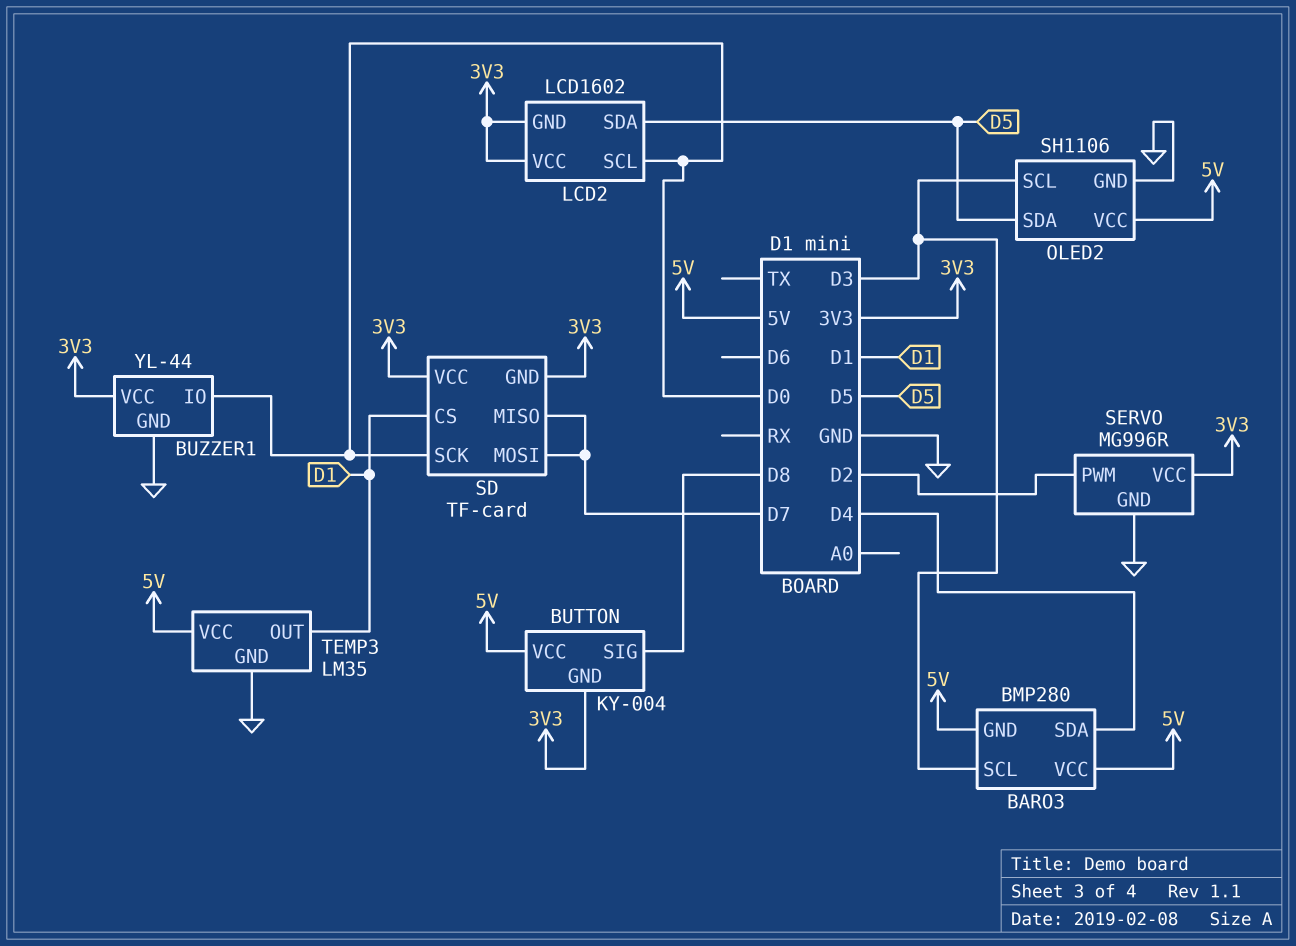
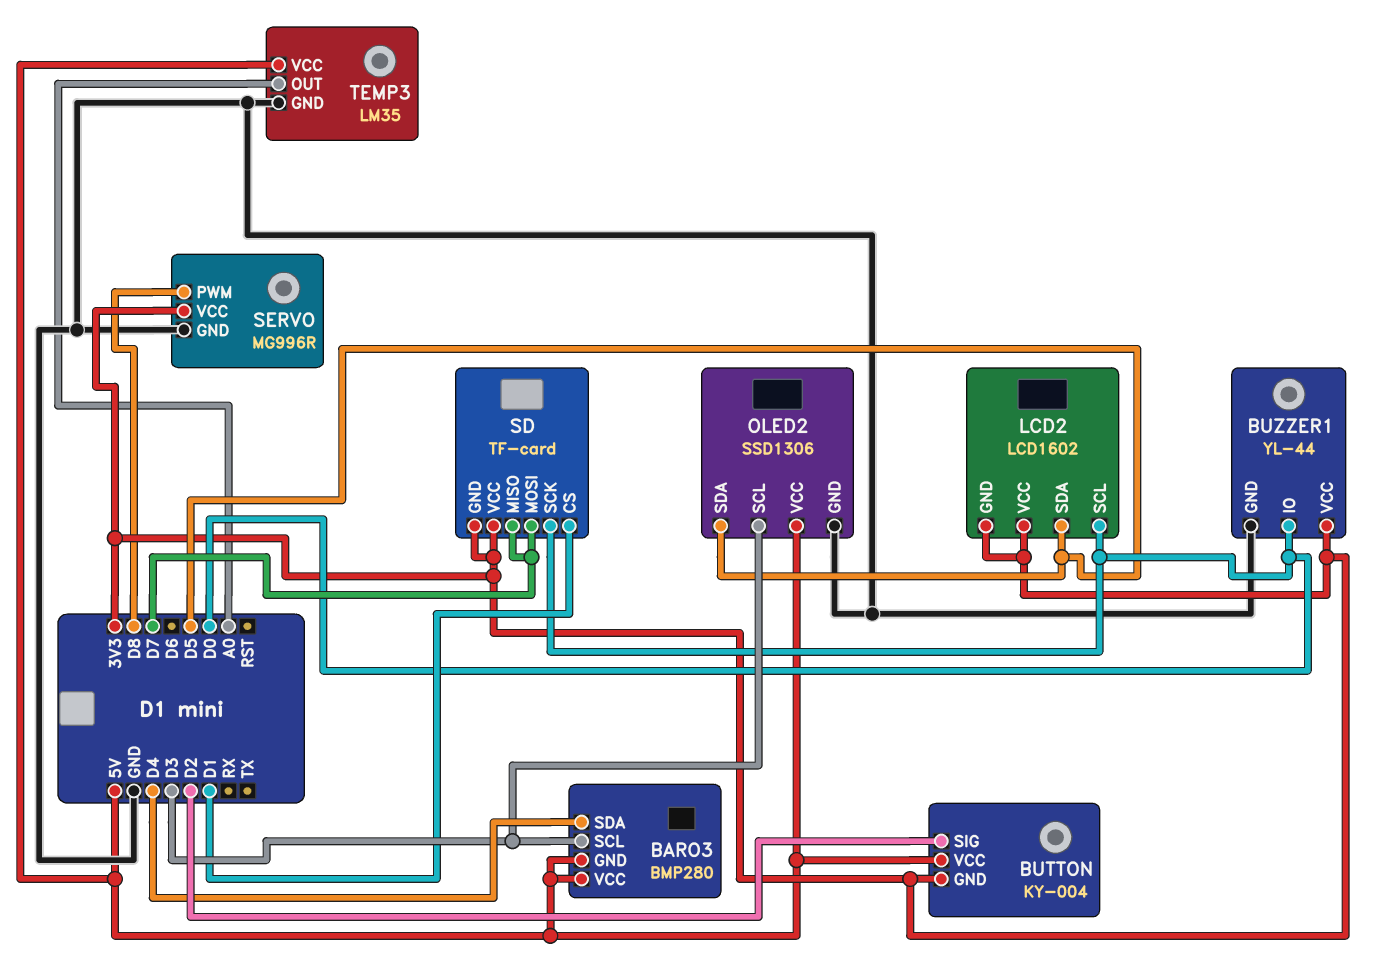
BUTTON pin SIG: D8 -> D2
OLED2: SH1106 -> SSD1306
SERVO pin PWM: D2 -> D8
TEMP3 pin OUT: D1 -> A0

